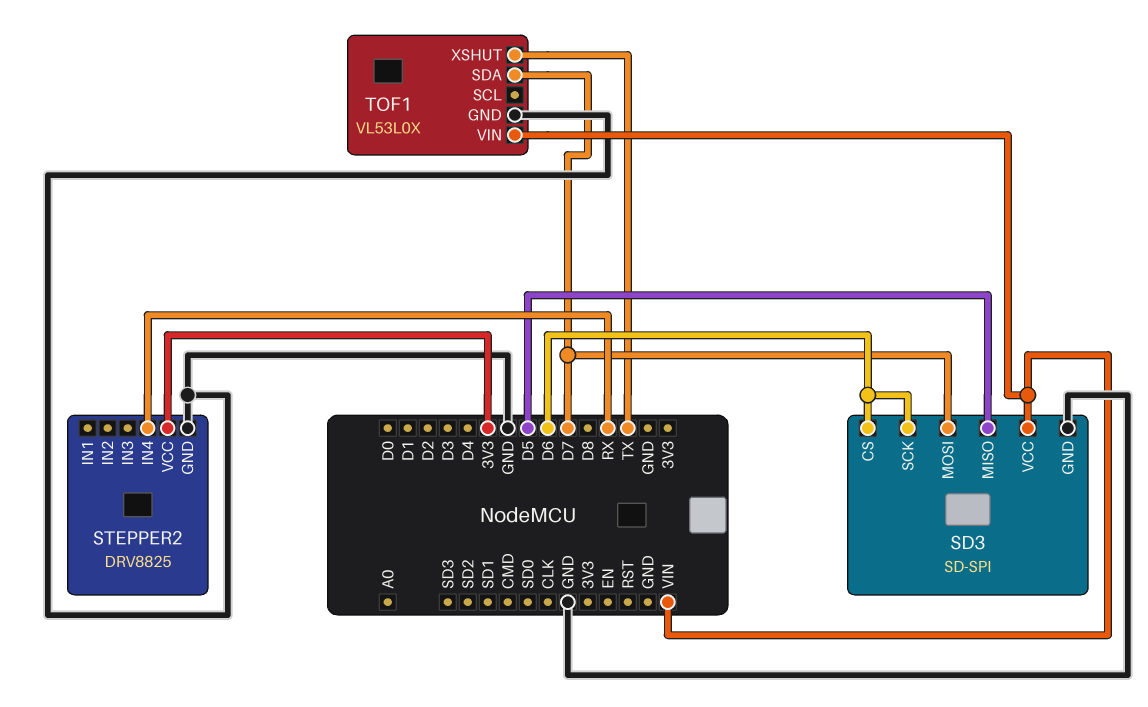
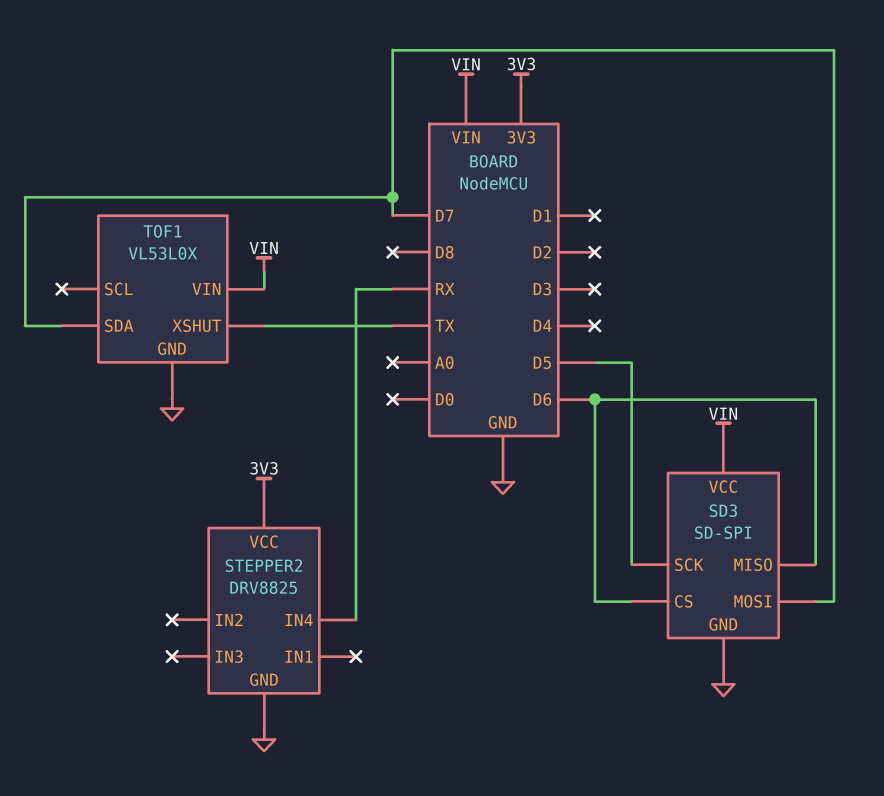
SD3 pin MISO: D5 -> D6
SD3 pin SCK: D6 -> D5

